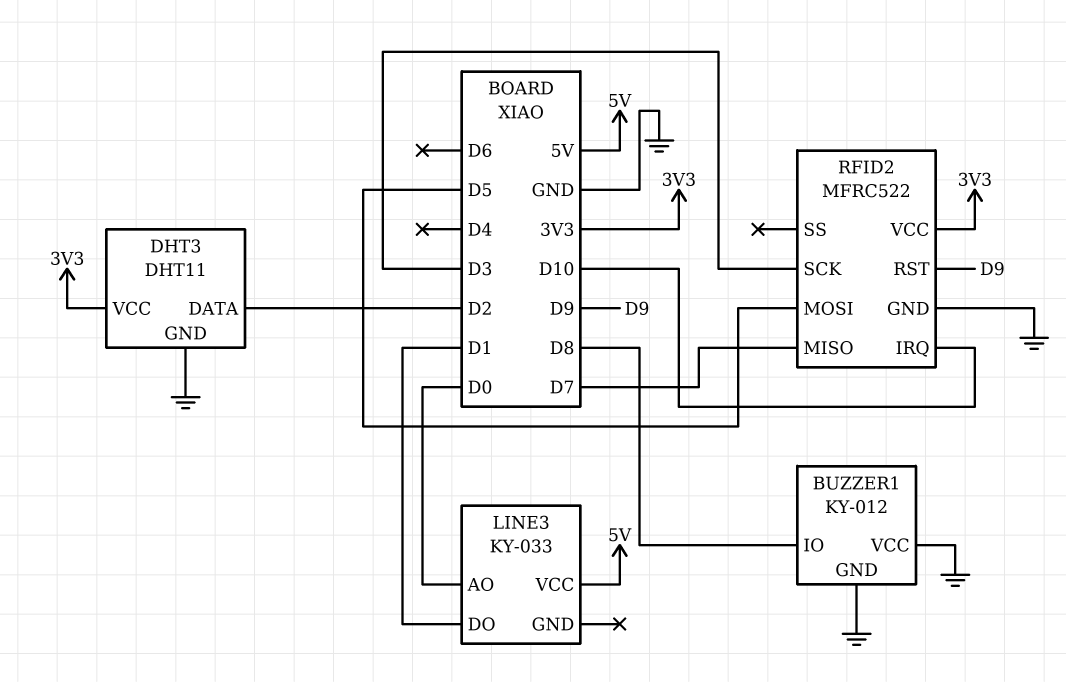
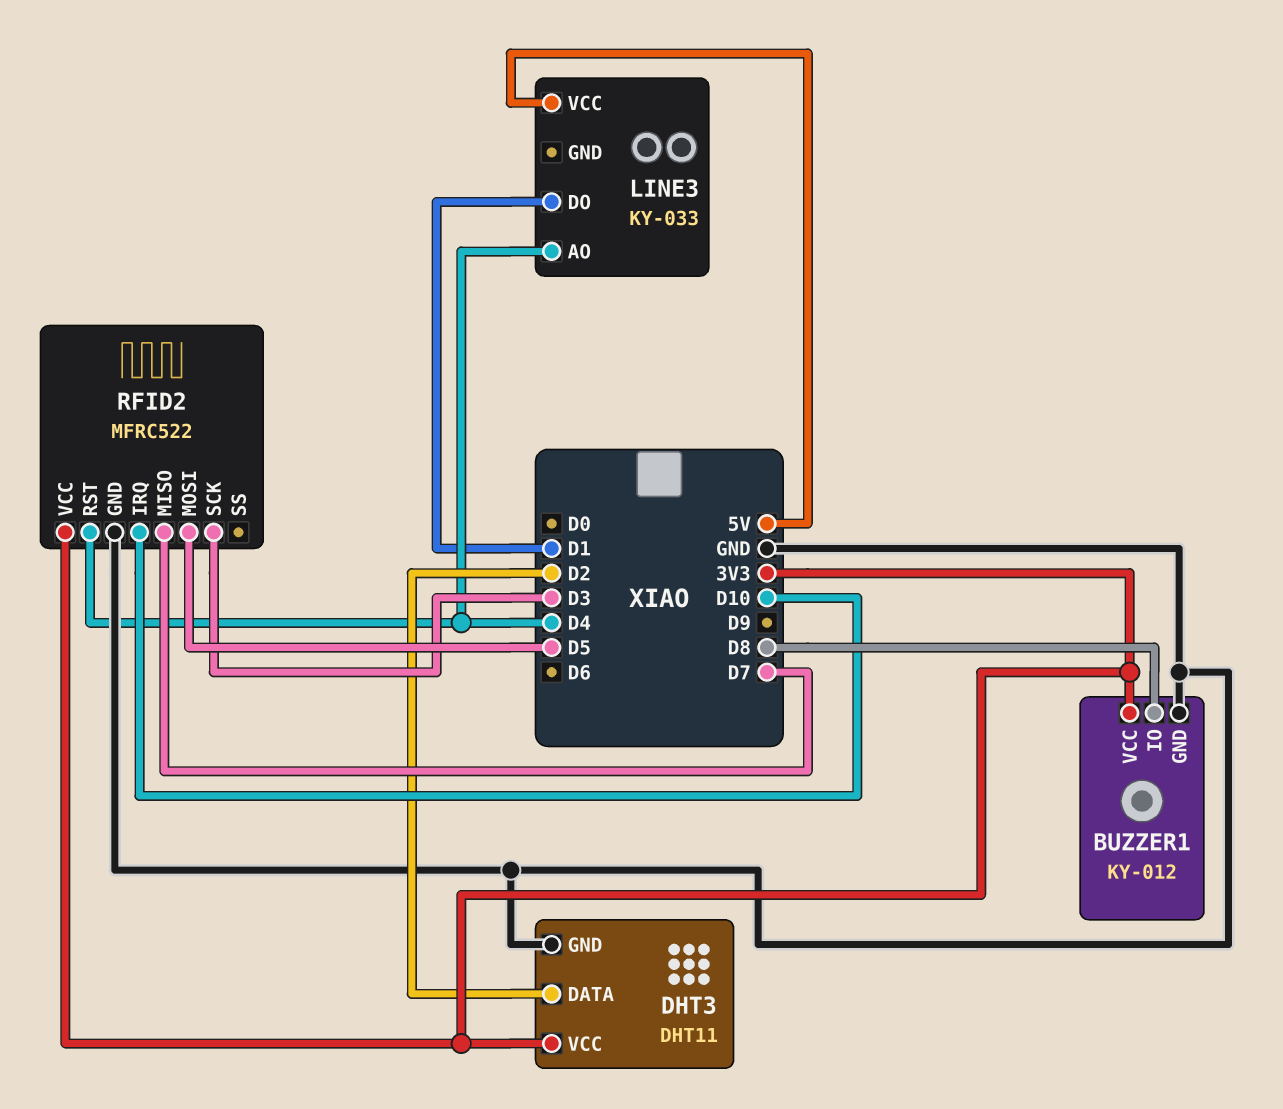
BUZZER1 pin VCC: GND -> 3V3
LINE3 pin AO: D0 -> D4
RFID2 pin RST: D9 -> D4

